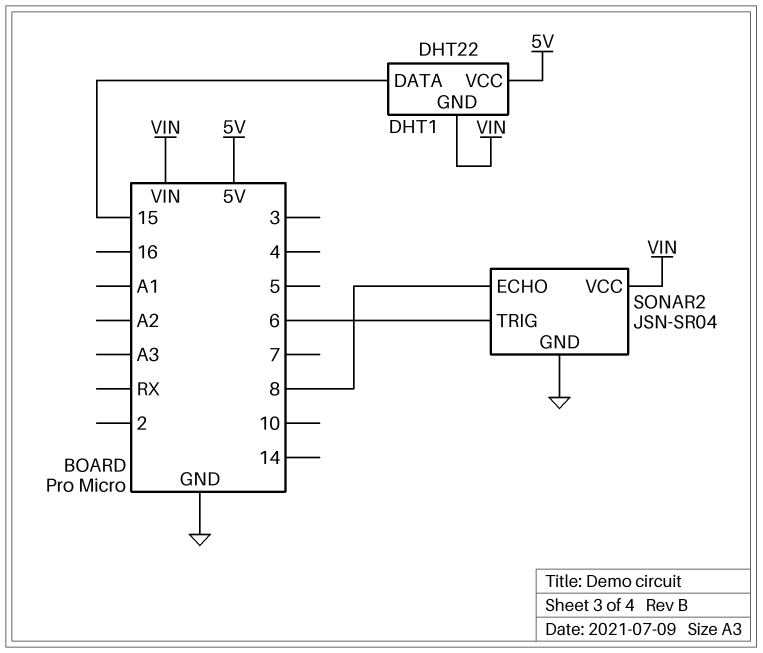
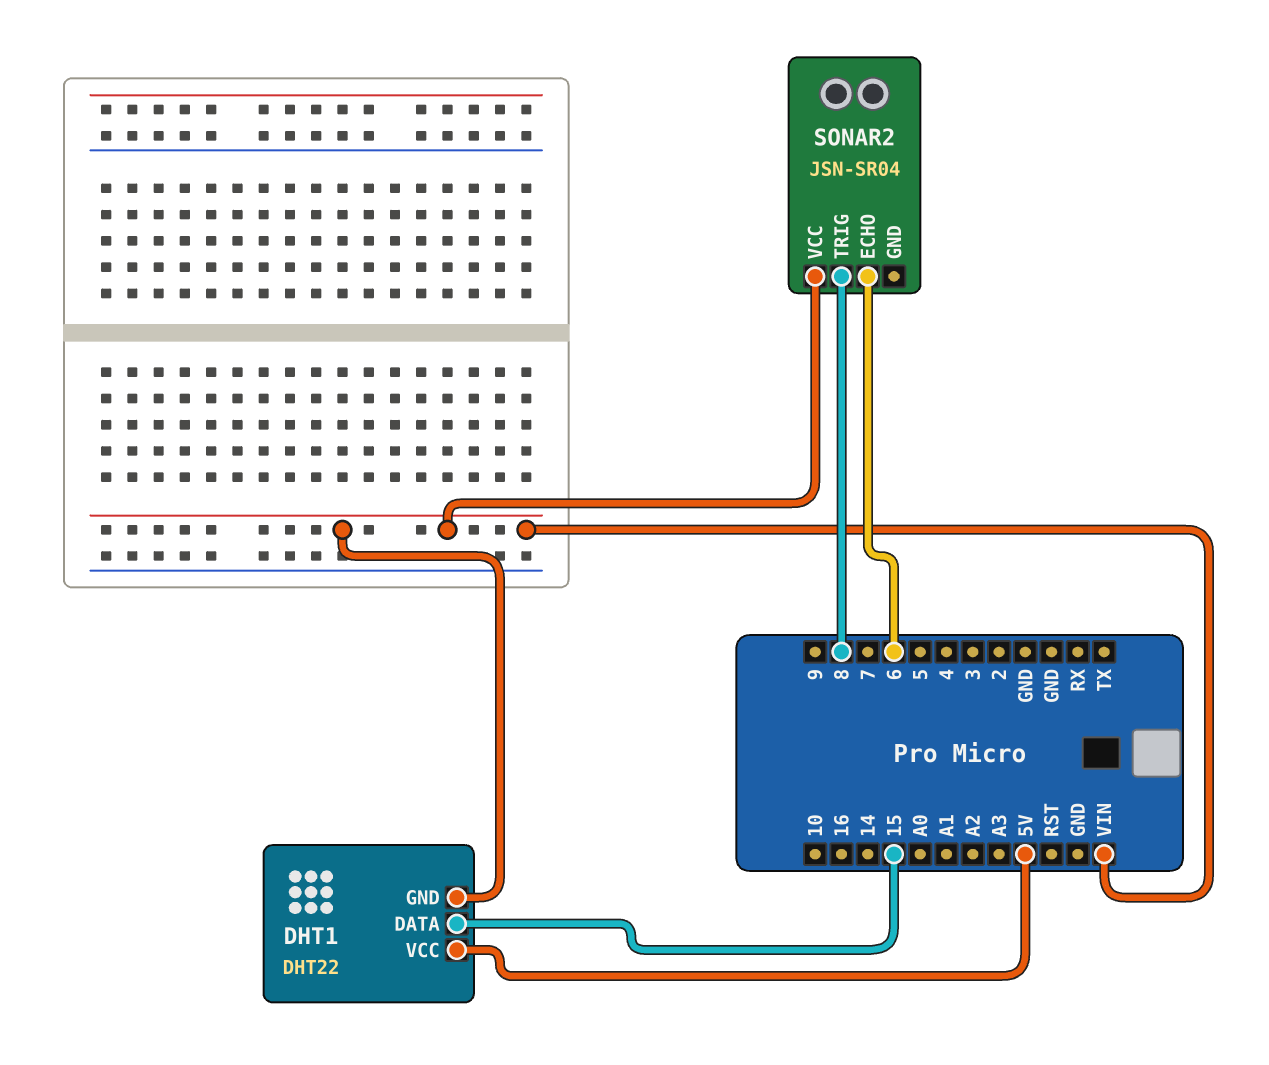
SONAR2 pin ECHO: 8 -> 6
SONAR2 pin GND: GND -> none
SONAR2 pin TRIG: 6 -> 8

